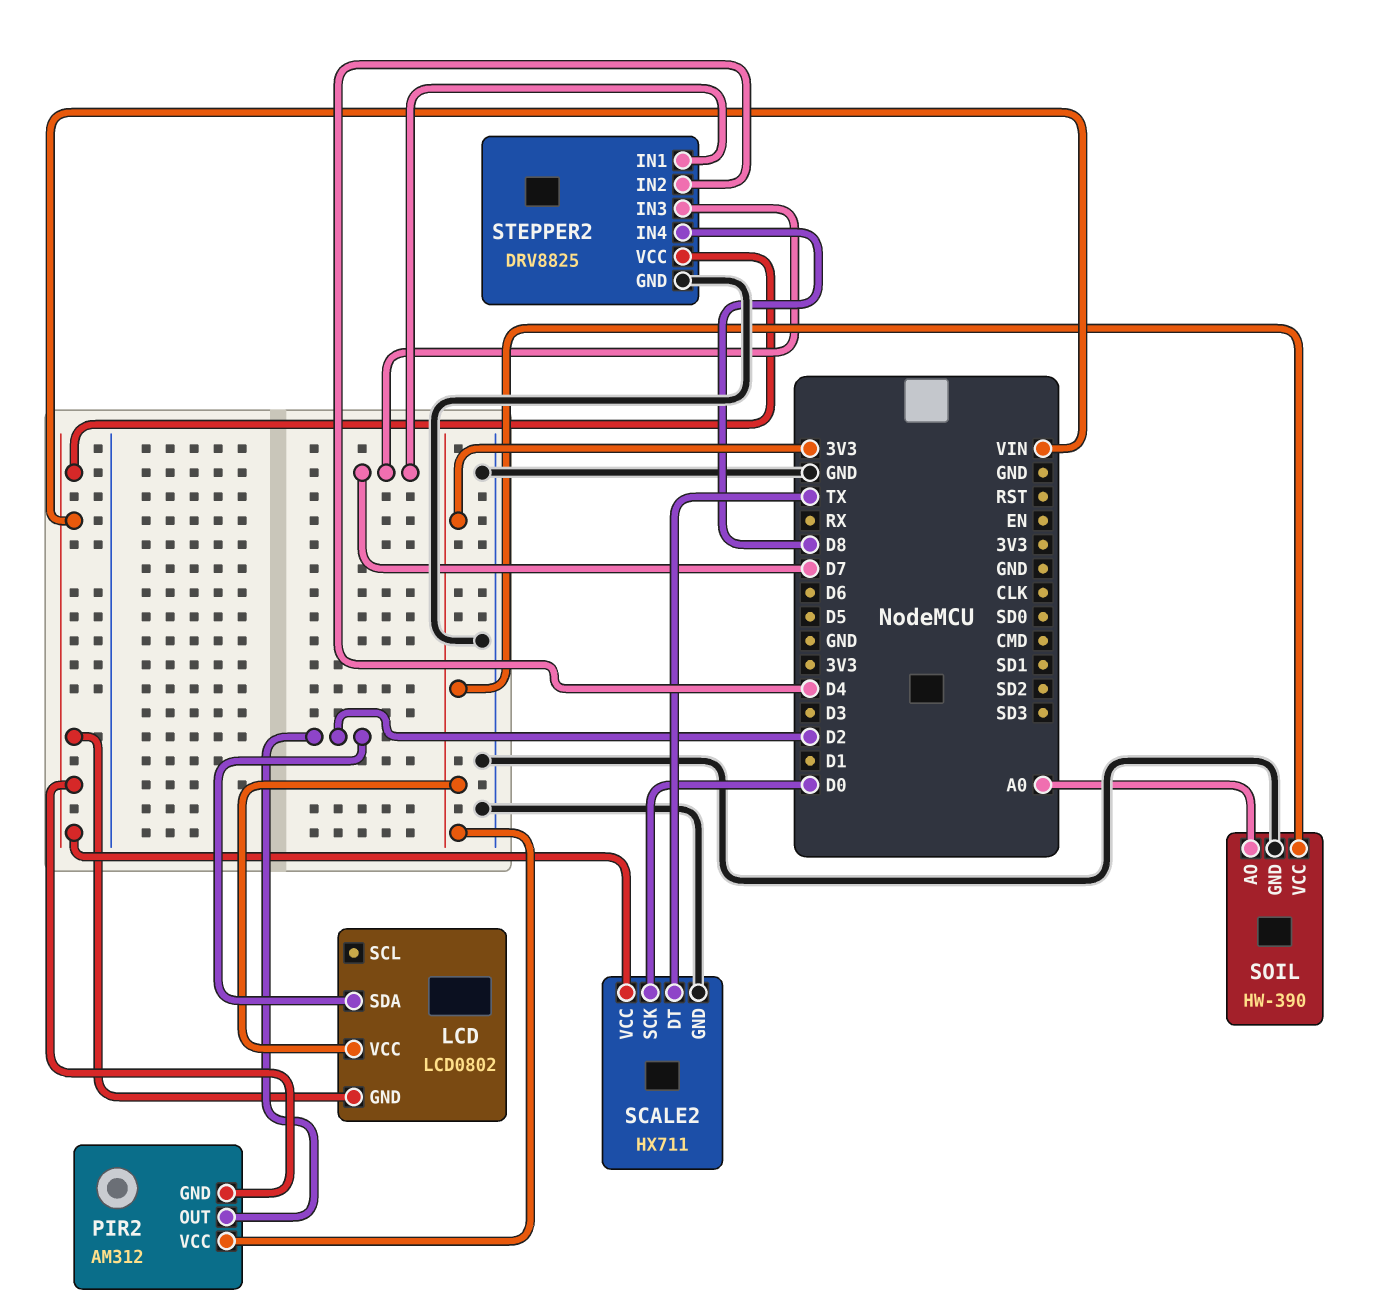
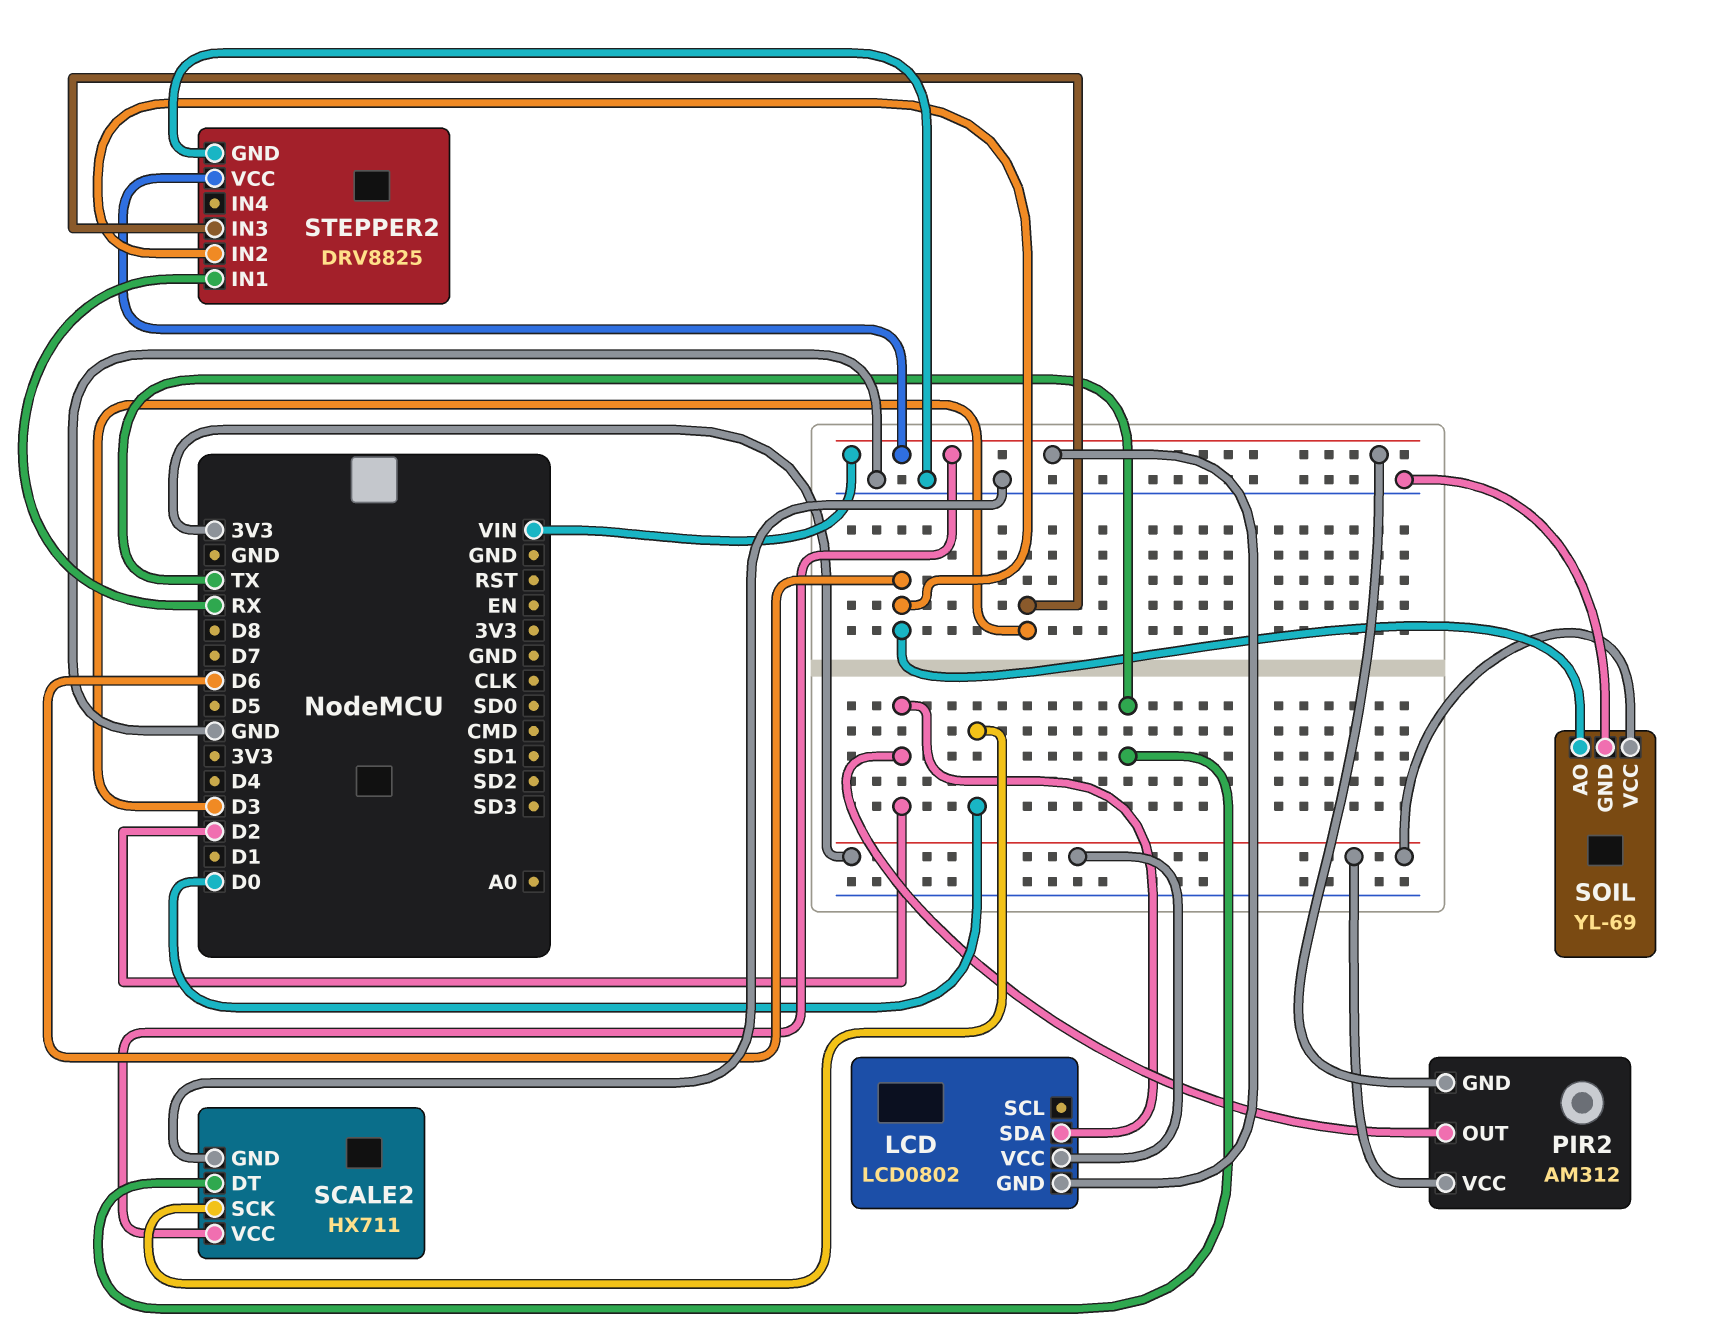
SOIL: HW-390 -> YL-69
SOIL pin AO: A0 -> D6
STEPPER2 pin IN1: D7 -> RX
STEPPER2 pin IN2: D4 -> D6
STEPPER2 pin IN3: D7 -> D3
STEPPER2 pin IN4: D8 -> none

